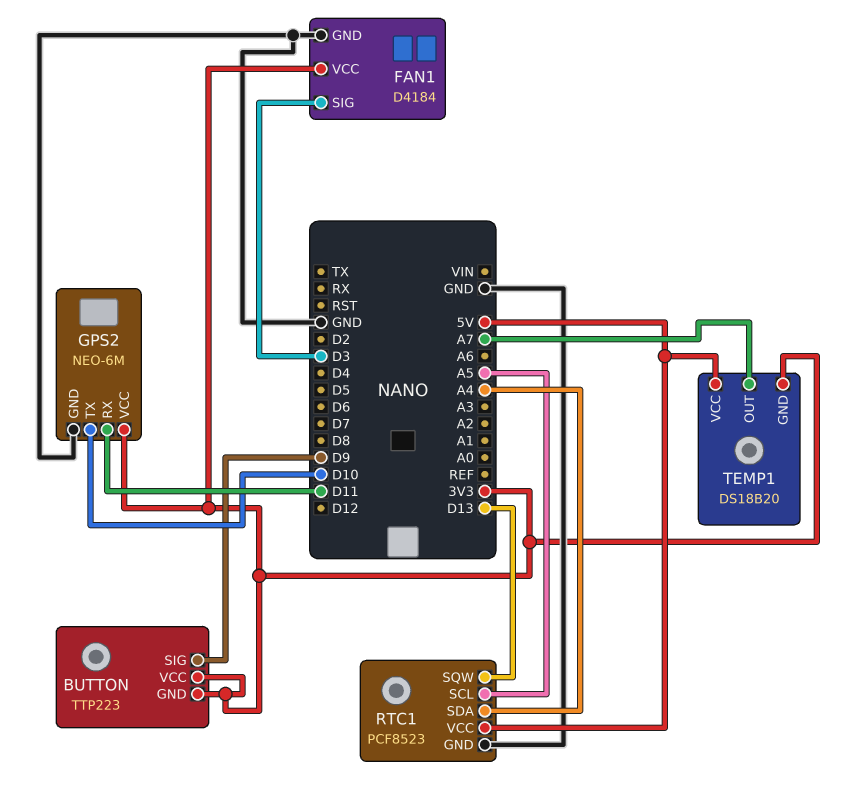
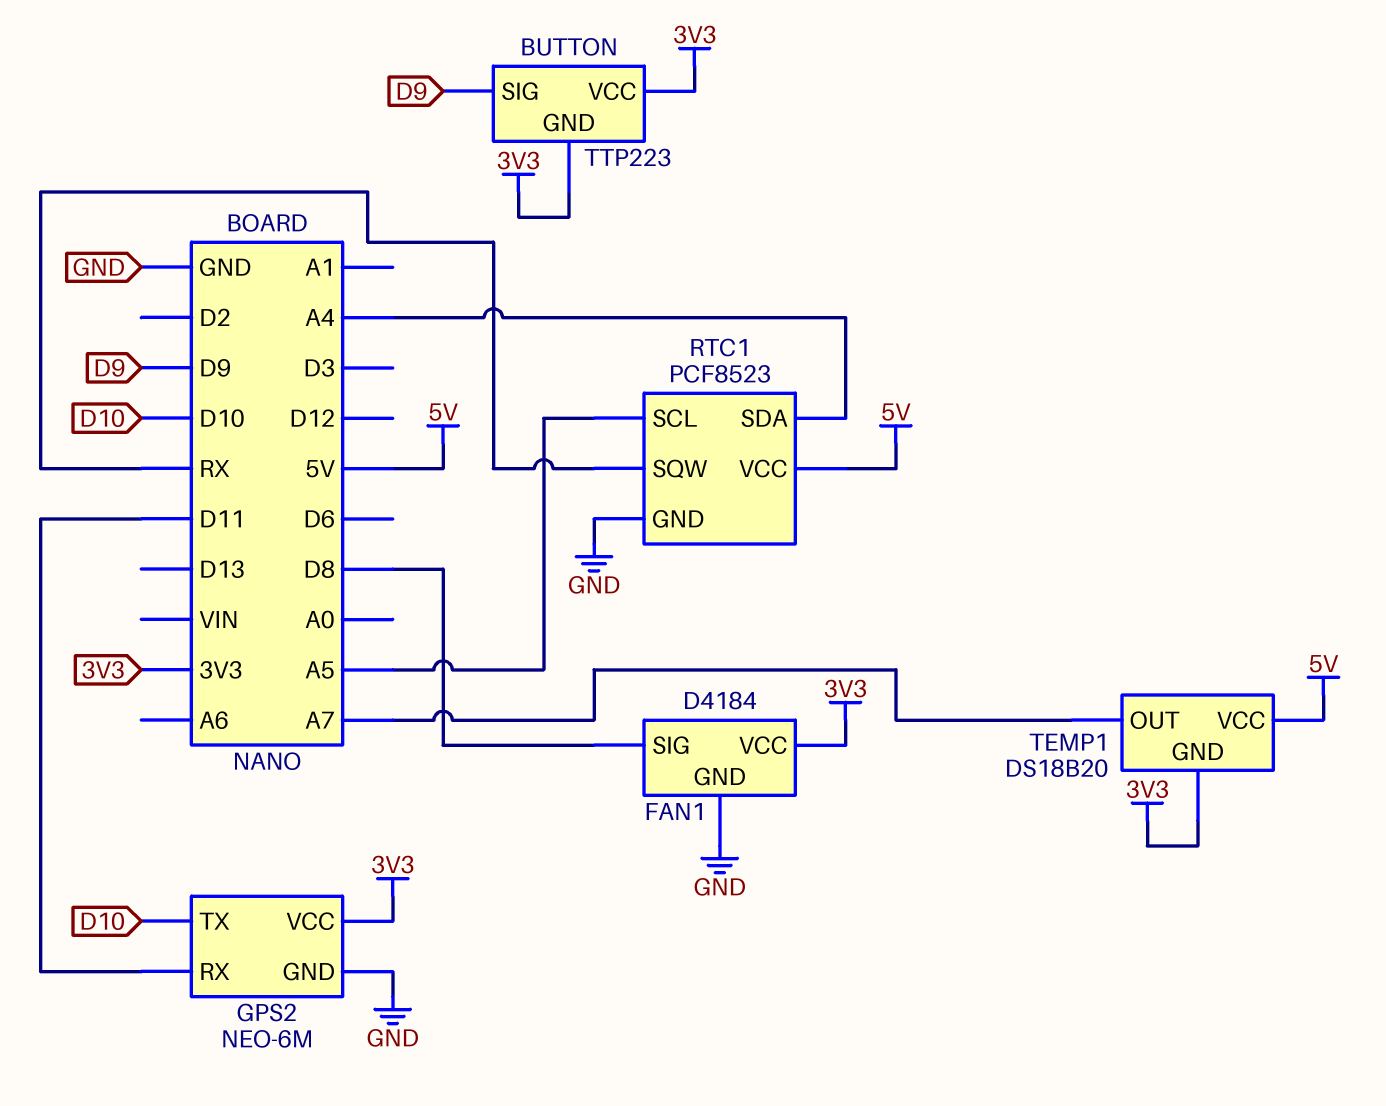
FAN1 pin SIG: D3 -> D8
RTC1 pin SQW: D13 -> RX

